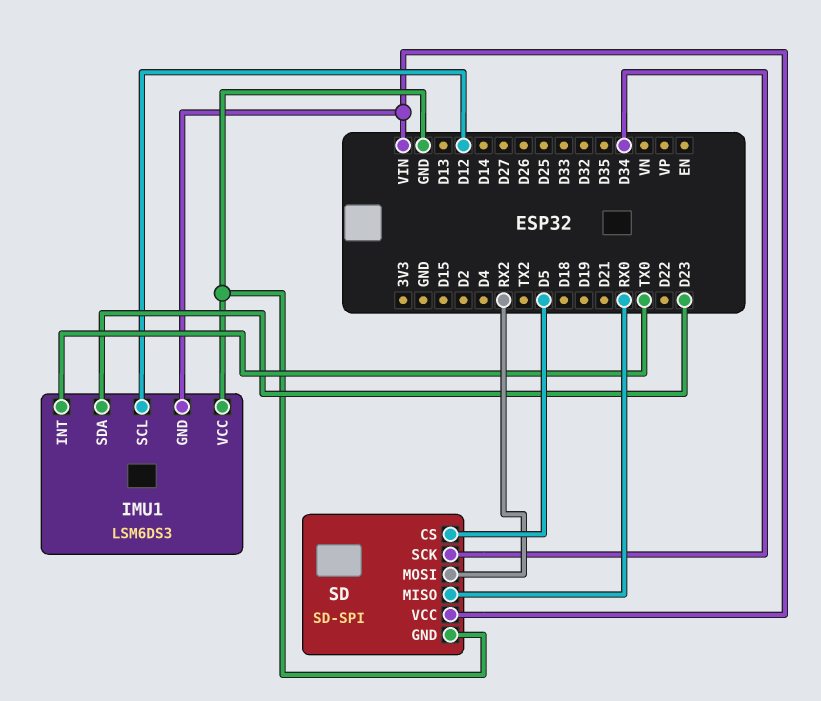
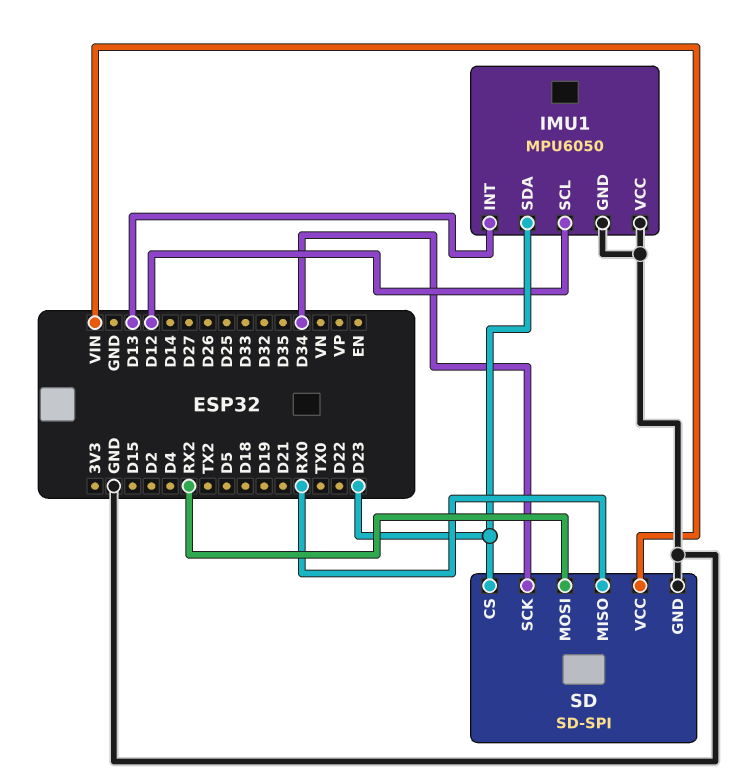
IMU1: LSM6DS3 -> MPU6050
IMU1 pin GND: VIN -> GND
IMU1 pin INT: TX0 -> D13
SD pin CS: D5 -> D23

